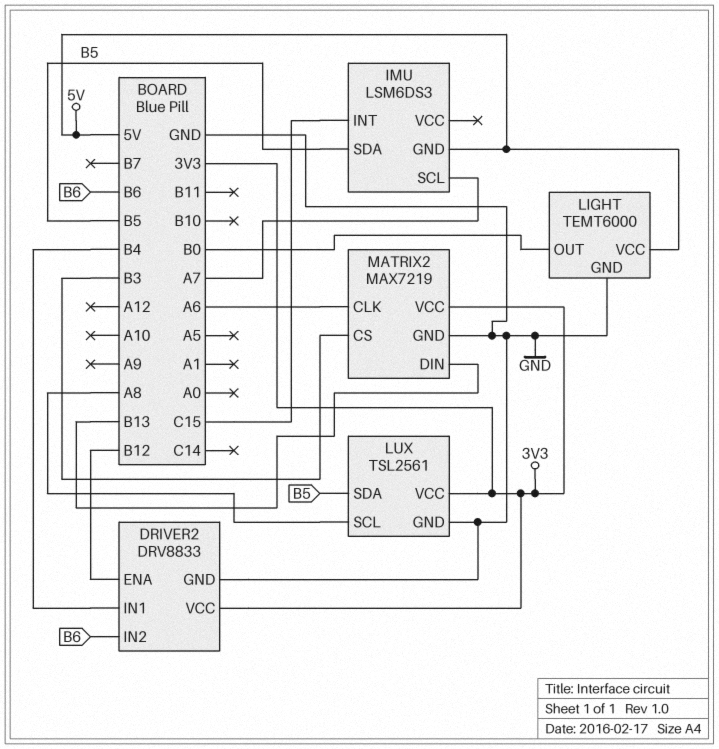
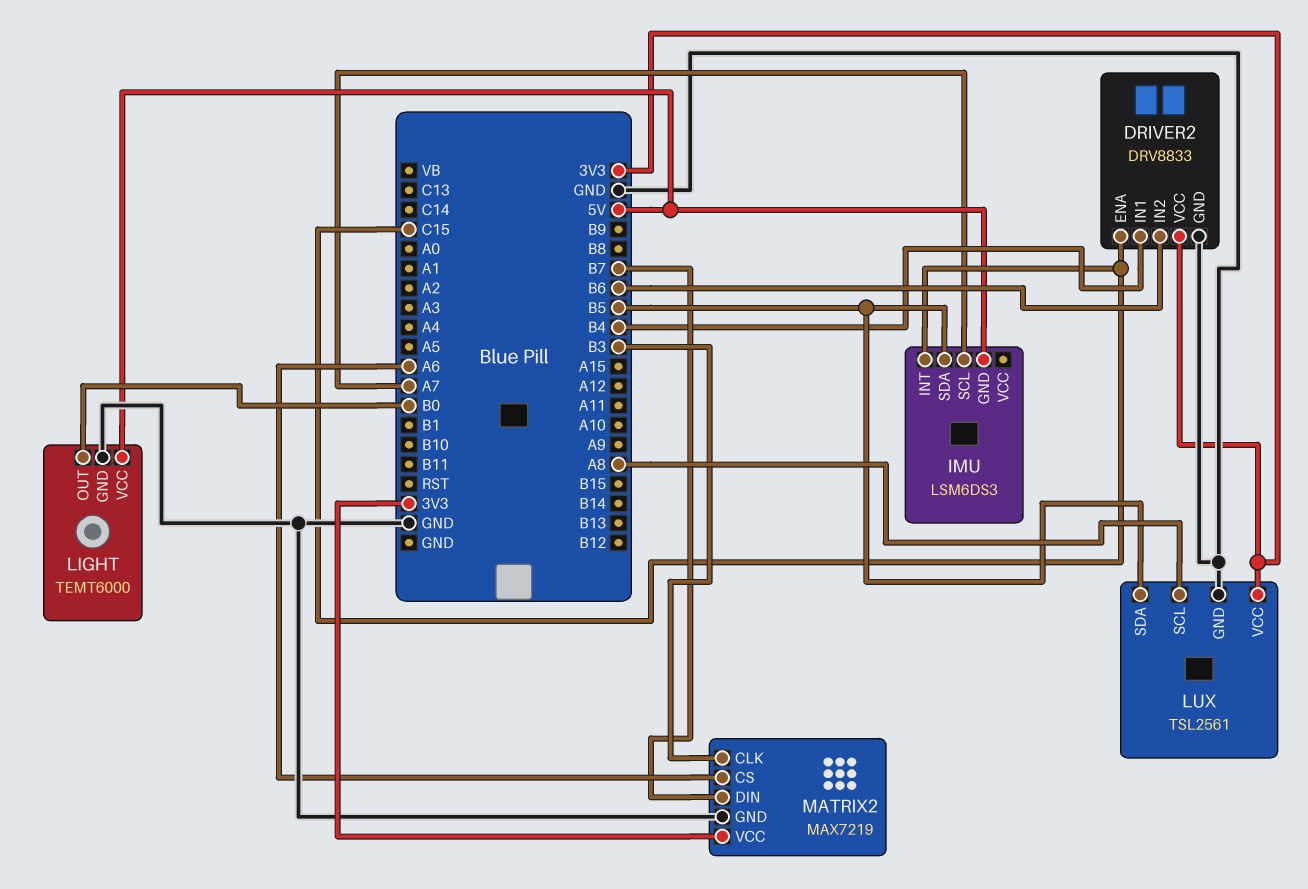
DRIVER2 pin ENA: B12 -> C15
MATRIX2 pin CLK: A6 -> B3
MATRIX2 pin CS: B3 -> A6
MATRIX2 pin DIN: B13 -> B7

